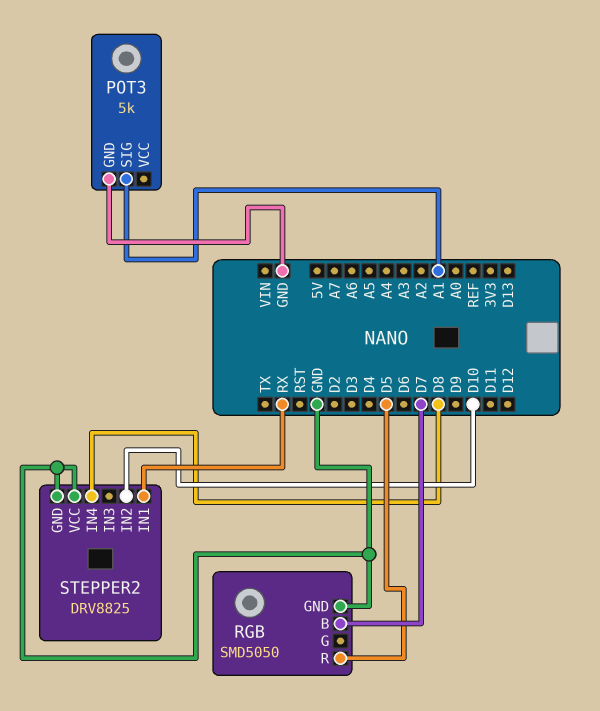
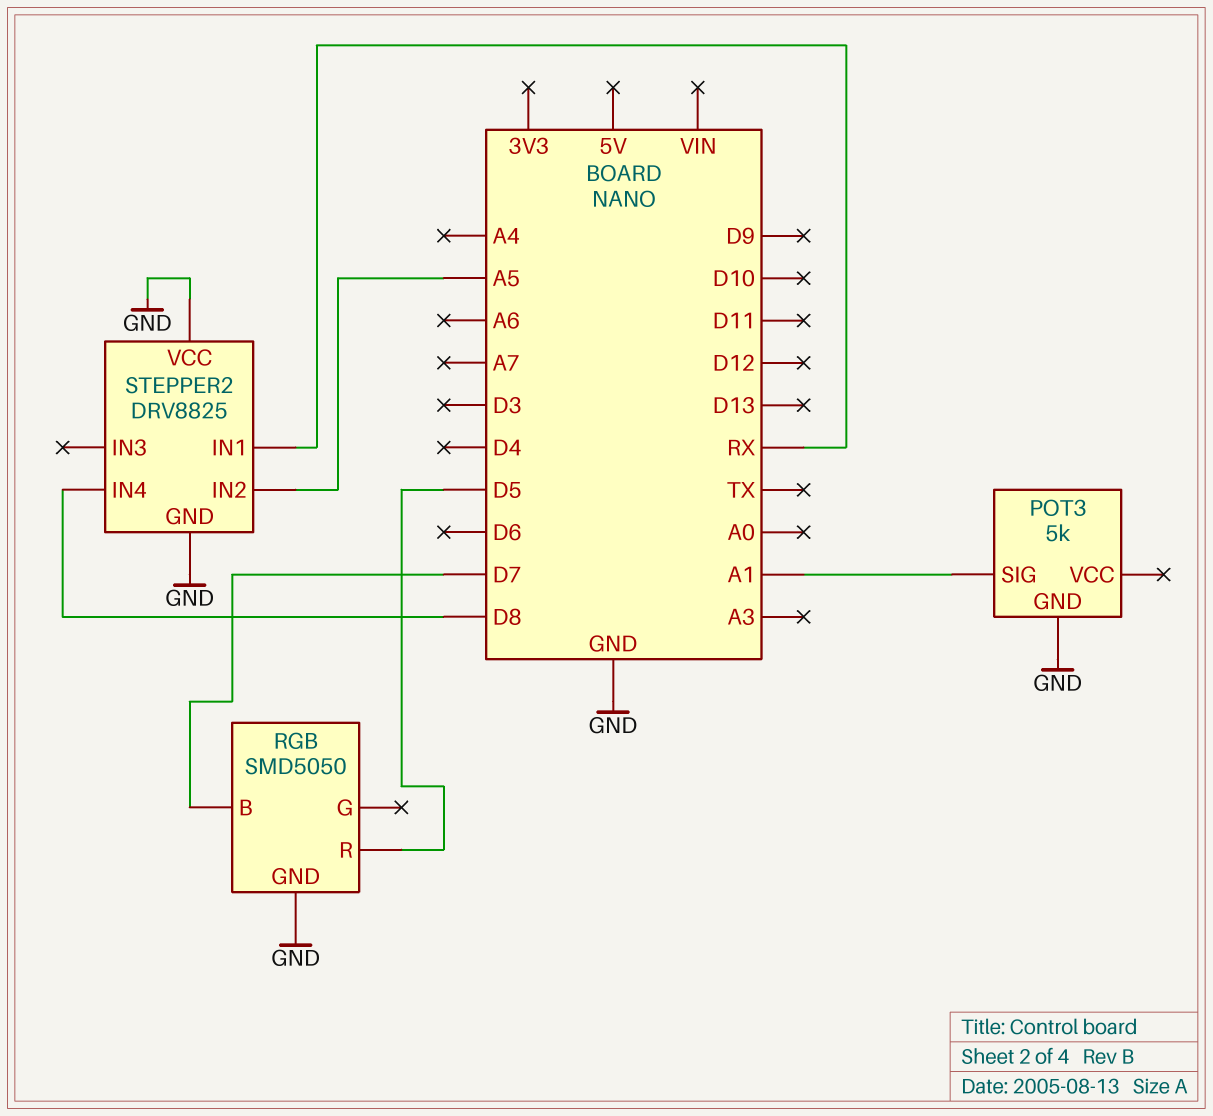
STEPPER2 pin IN2: D10 -> A5

